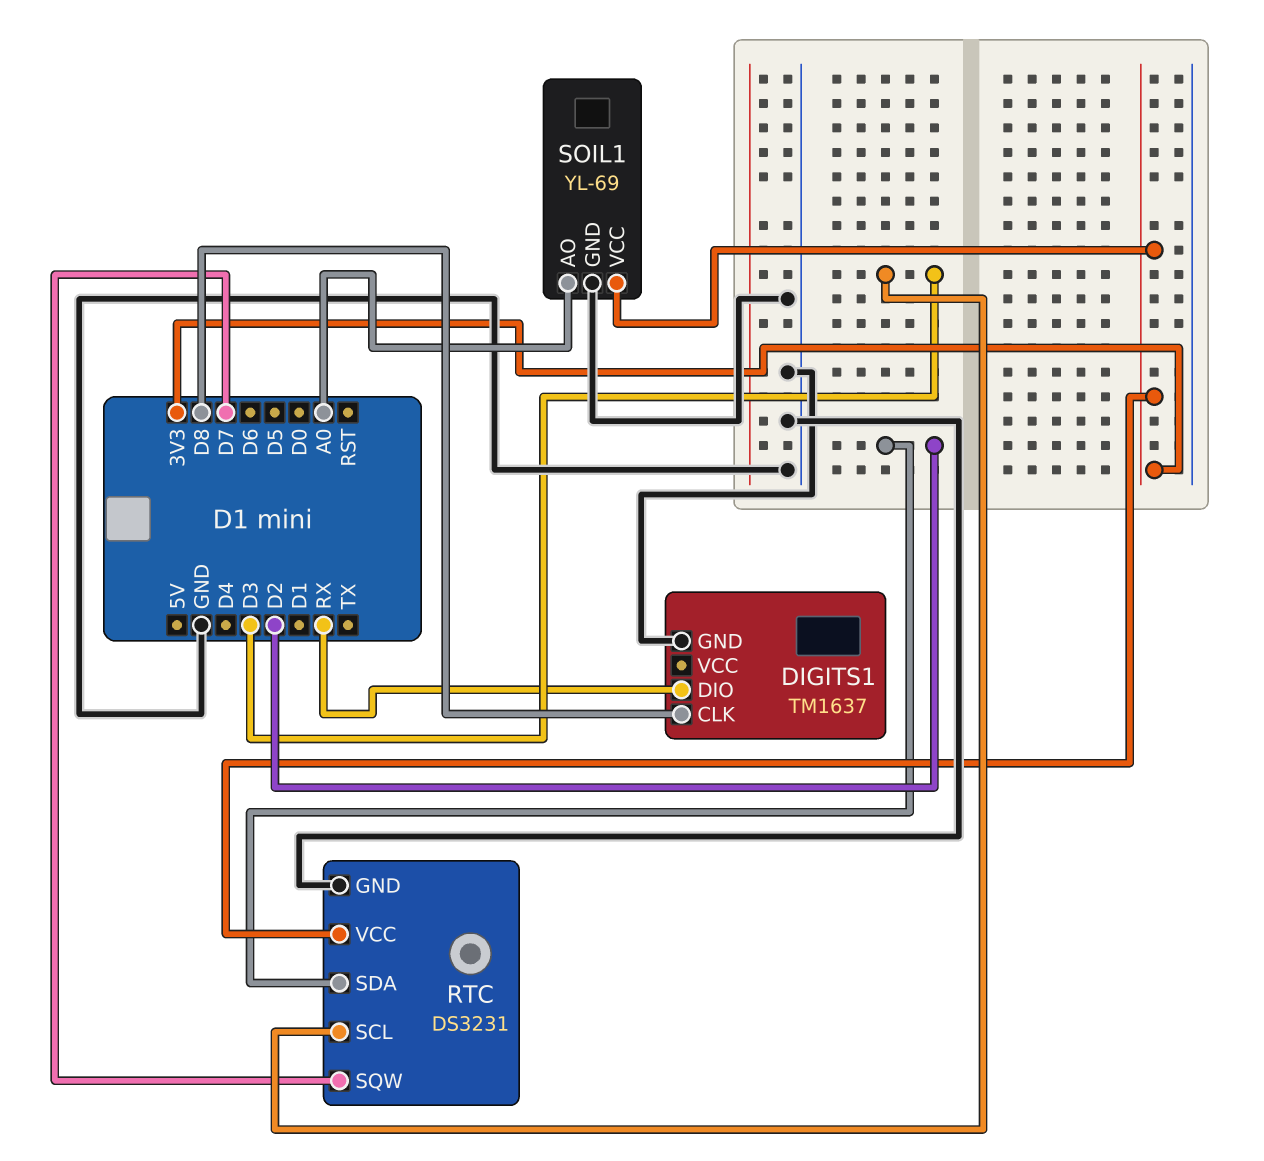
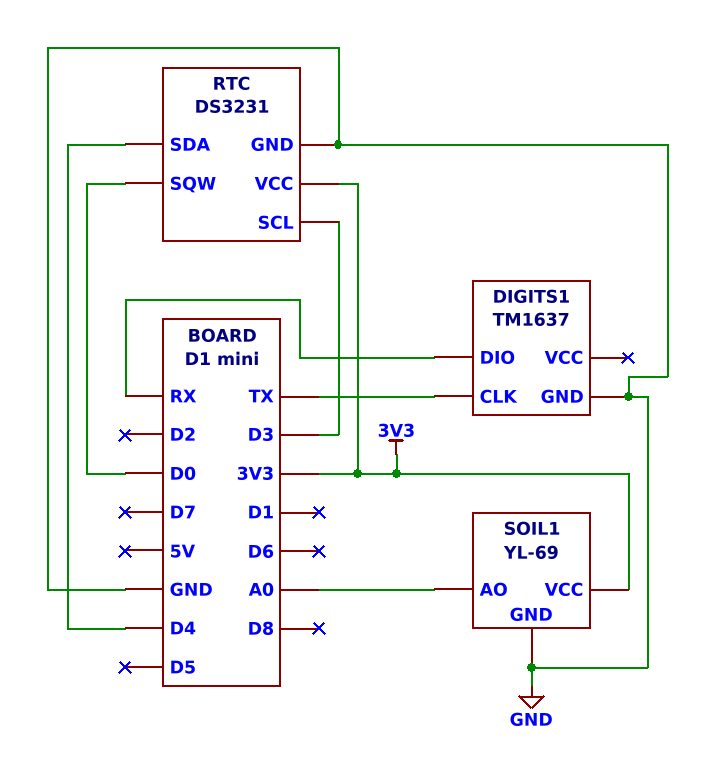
DIGITS1 pin CLK: D8 -> TX
RTC pin SDA: D2 -> D4
RTC pin SQW: D7 -> D0

